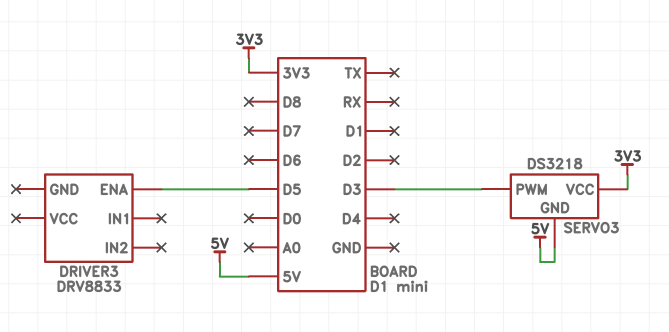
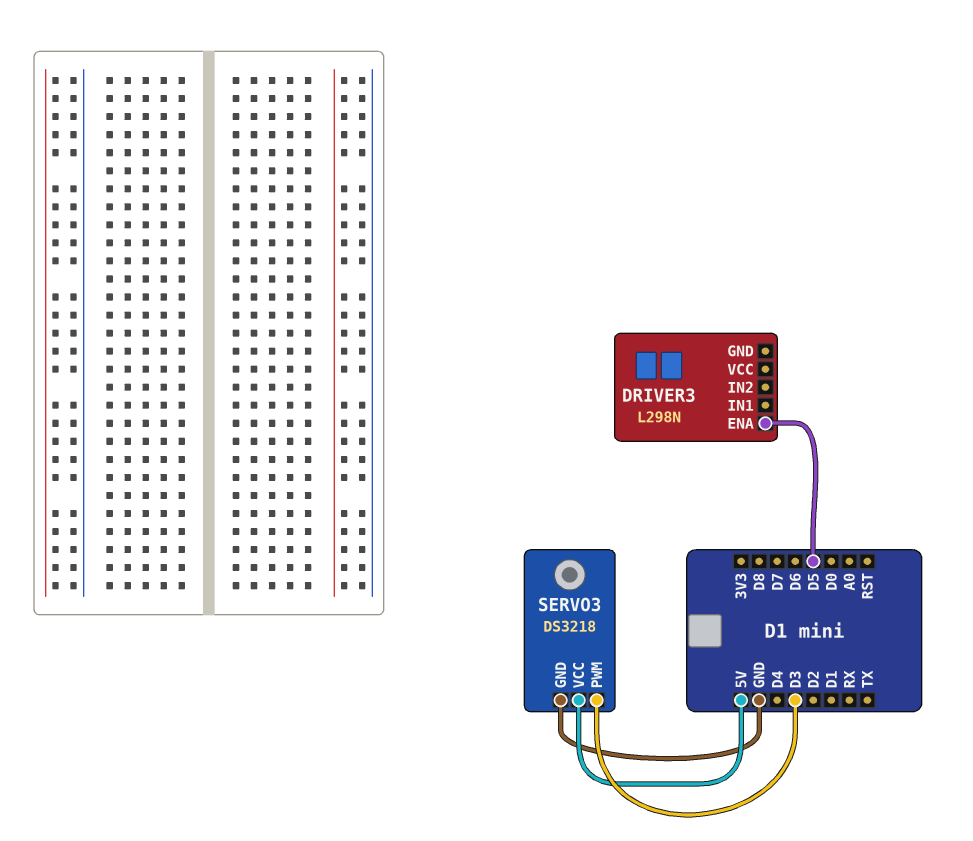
DRIVER3: DRV8833 -> L298N
SERVO3 pin GND: 5V -> GND
SERVO3 pin VCC: 3V3 -> 5V

